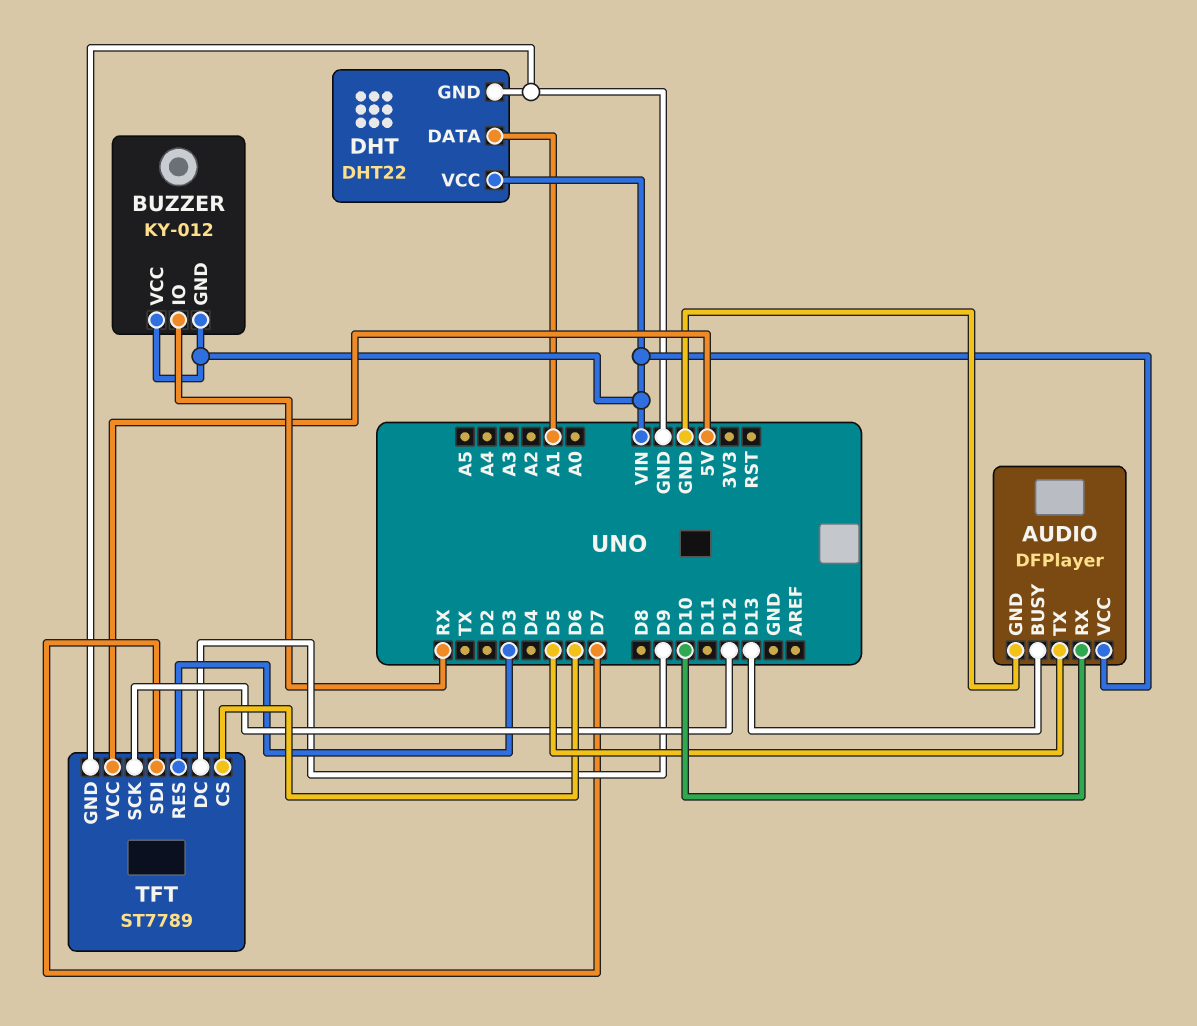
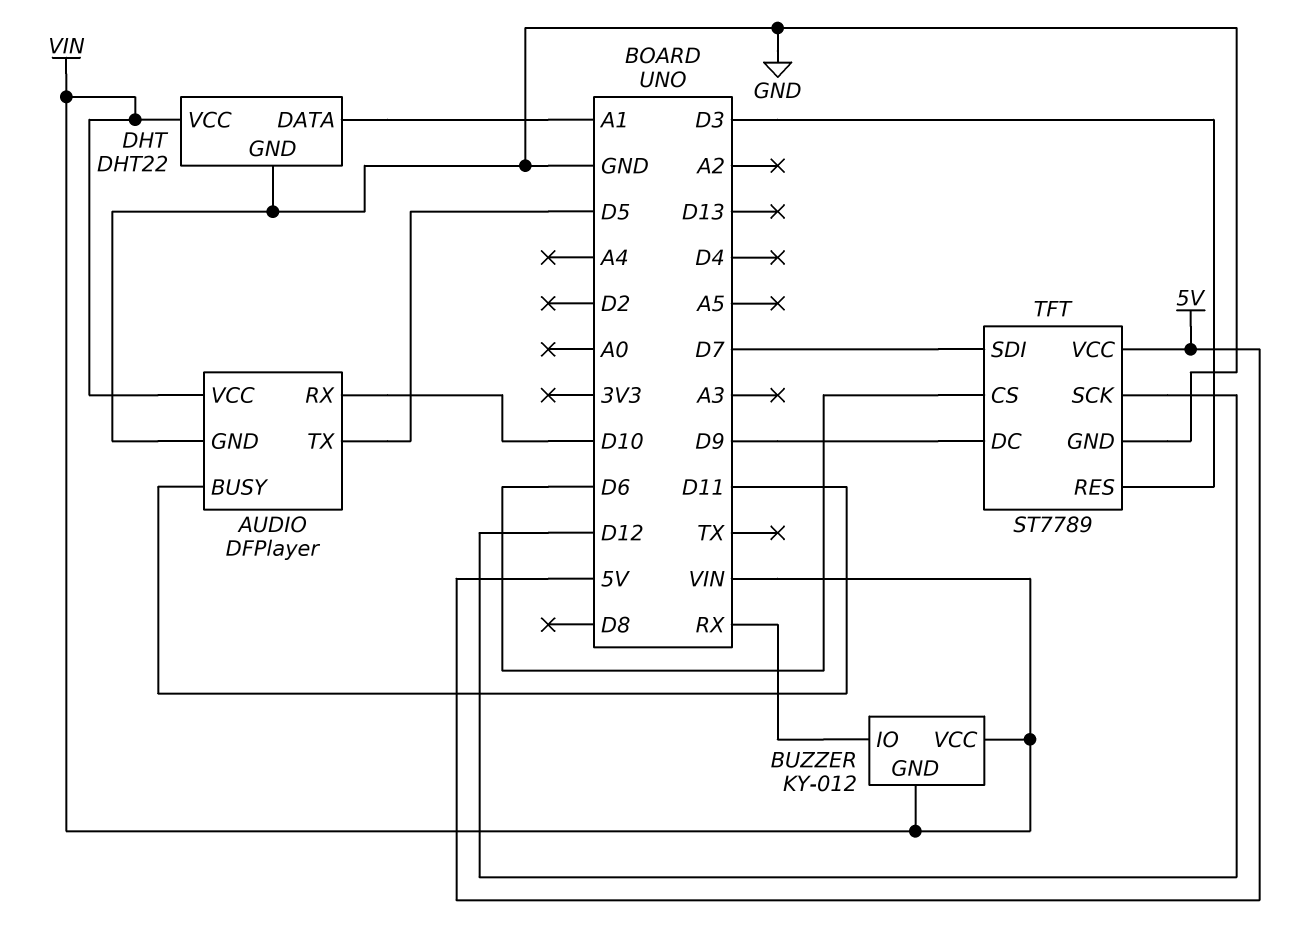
AUDIO pin BUSY: D13 -> D11

